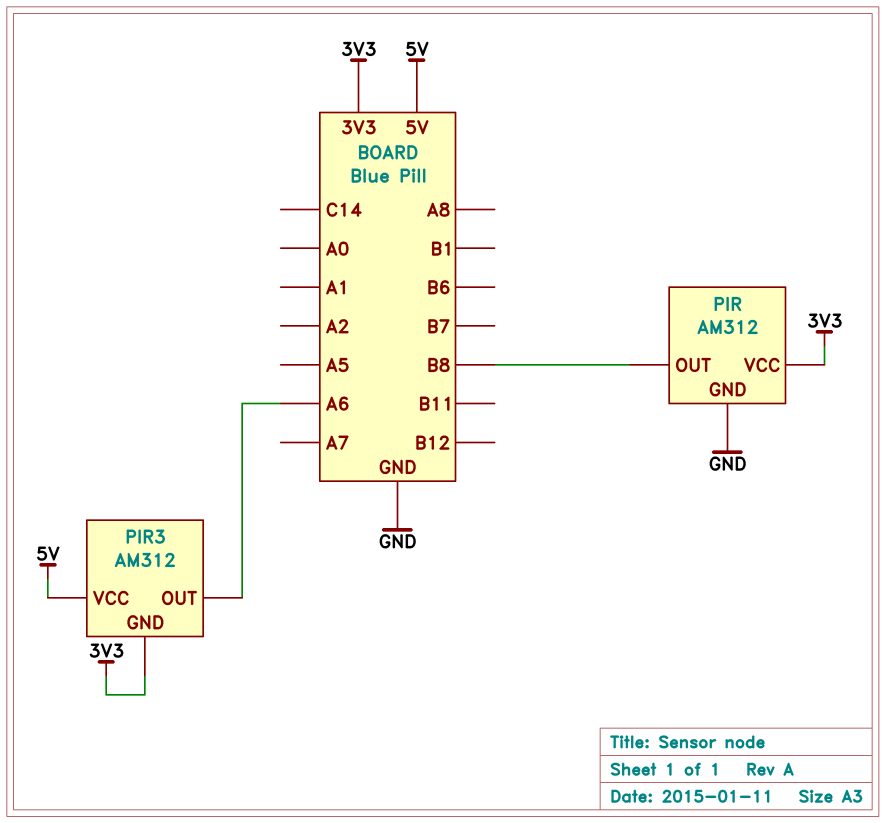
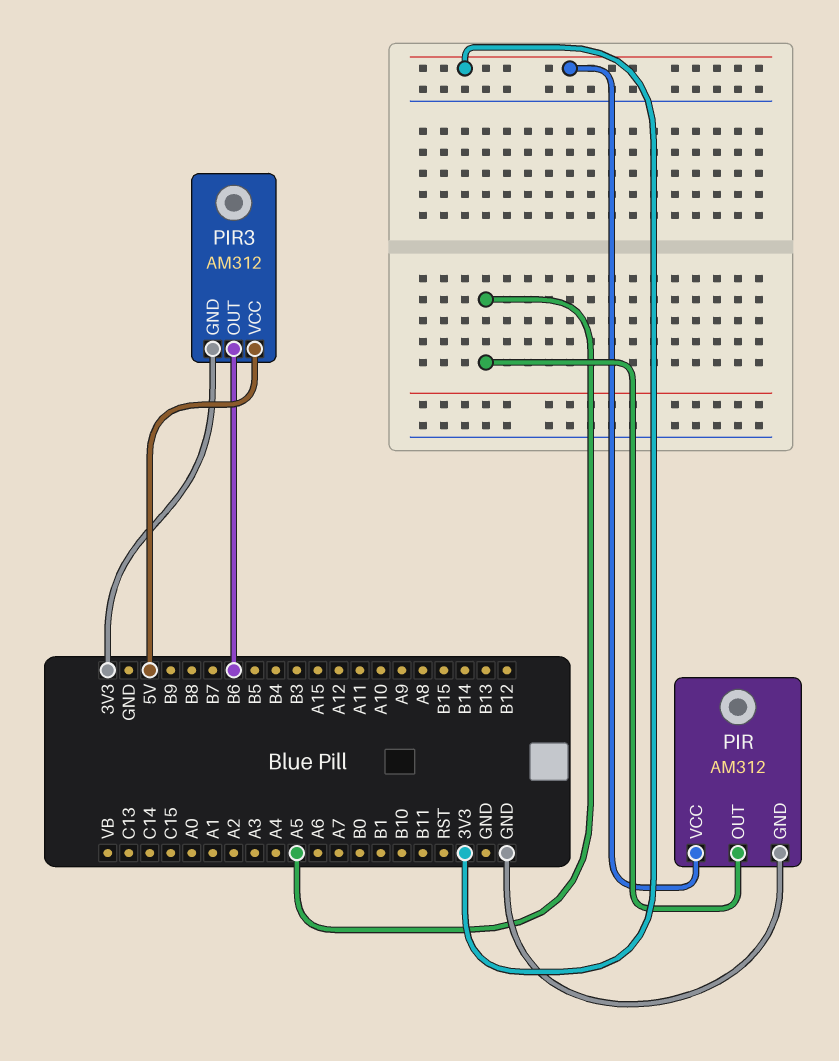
PIR pin OUT: B8 -> A5
PIR3 pin OUT: A6 -> B6

